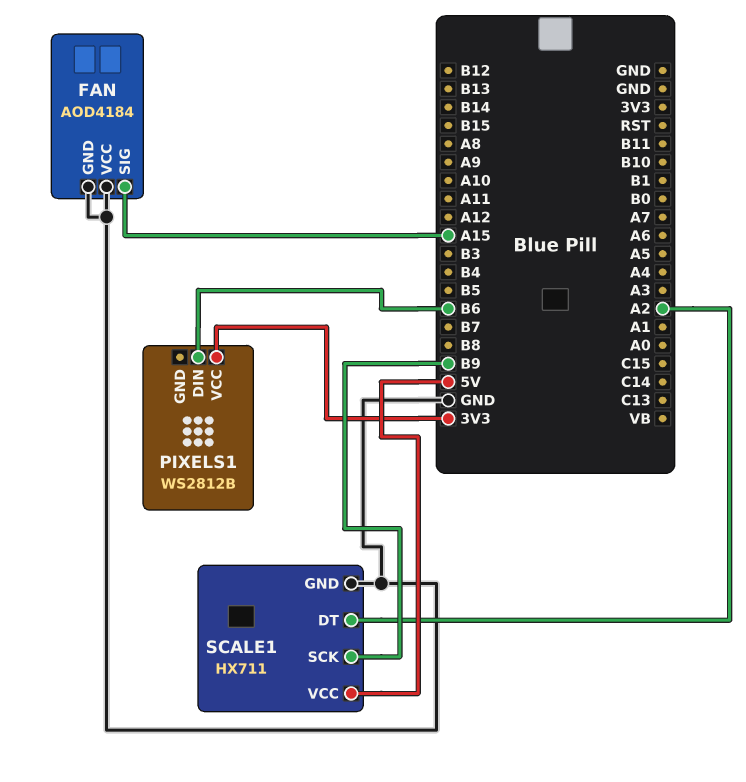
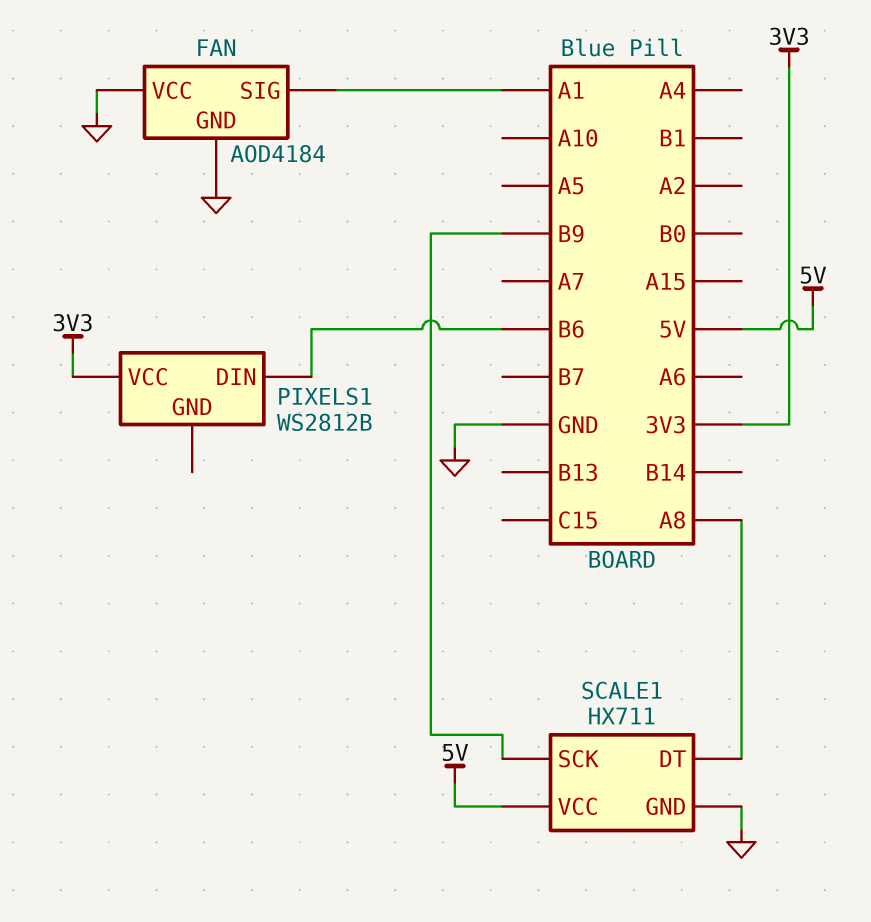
FAN pin SIG: A15 -> A1
SCALE1 pin DT: A2 -> A8

